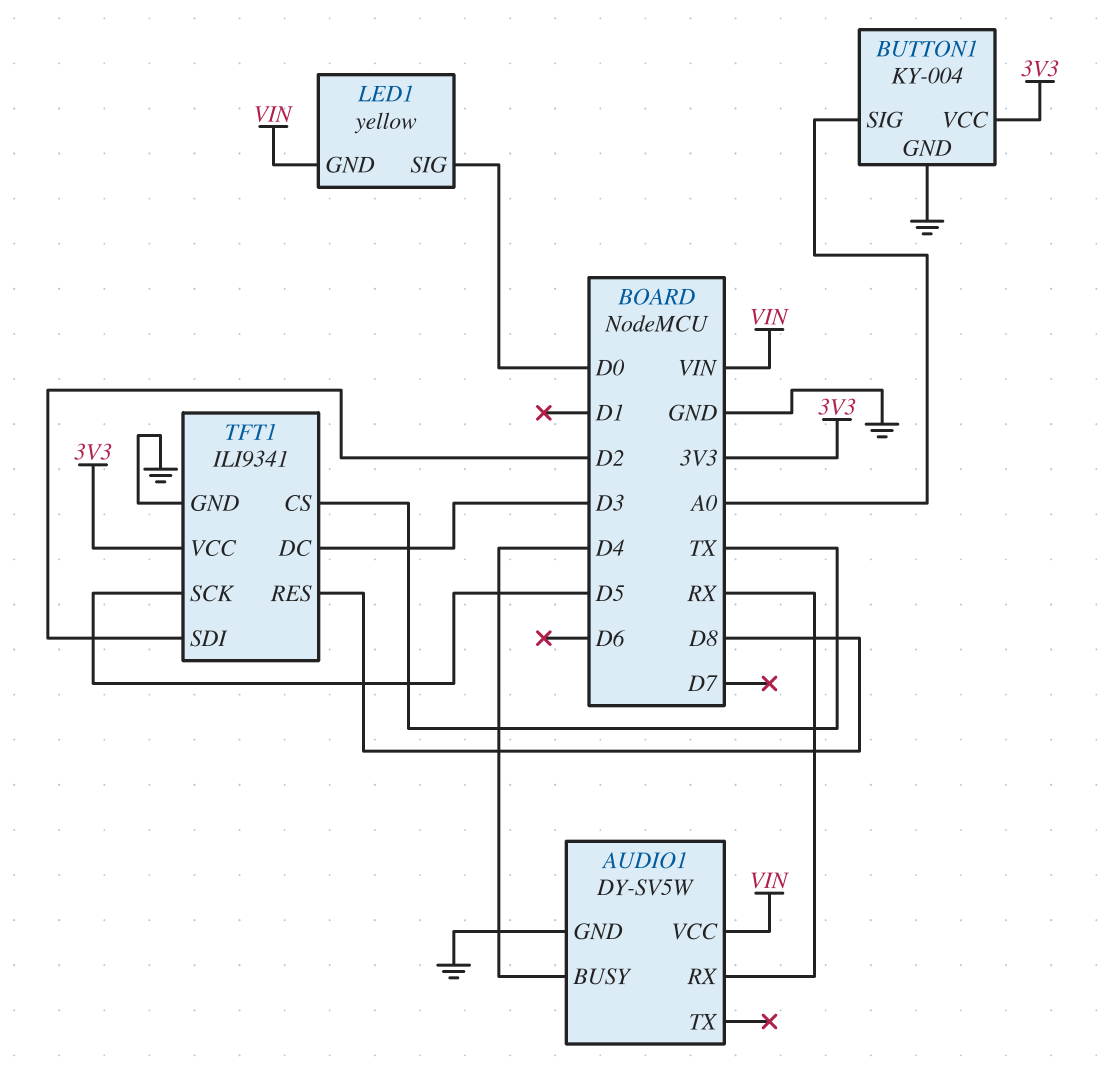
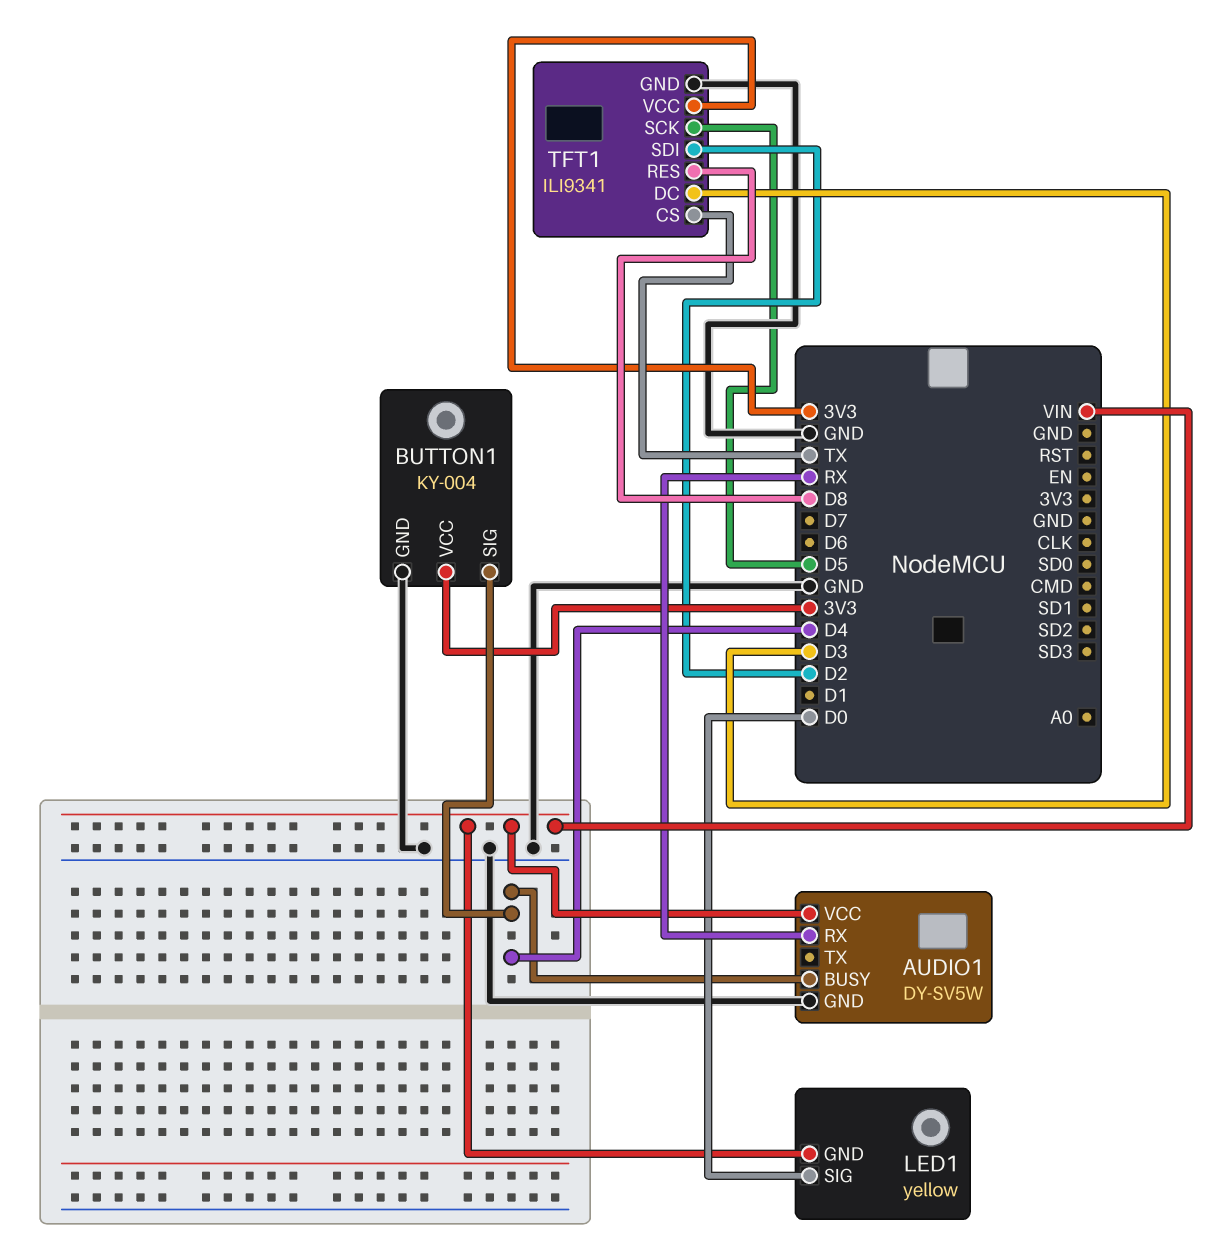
BUTTON1 pin SIG: A0 -> D4

